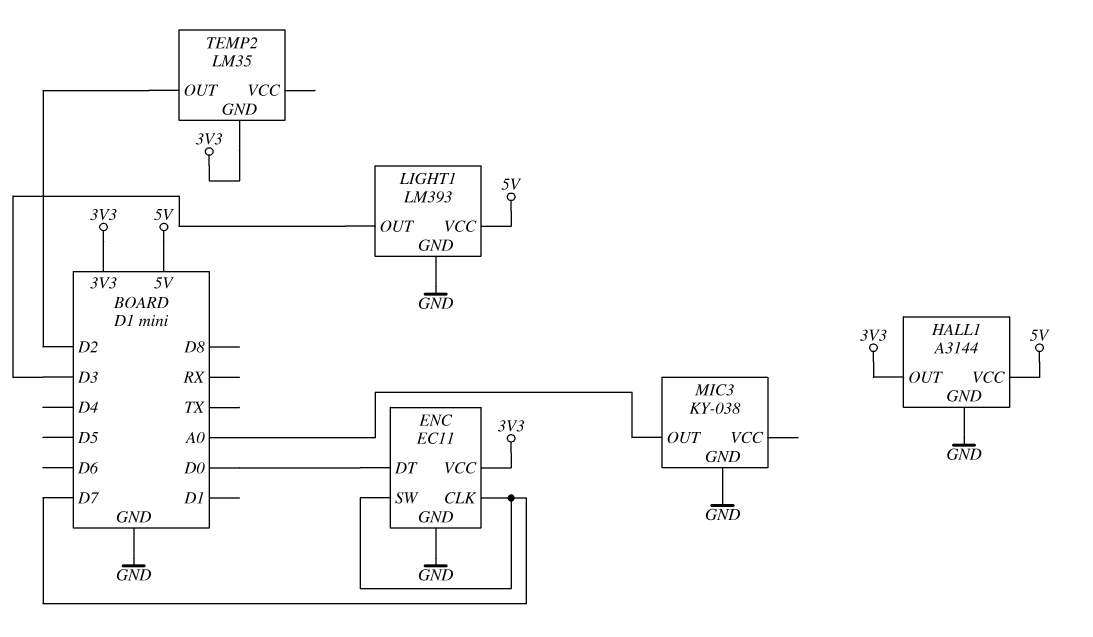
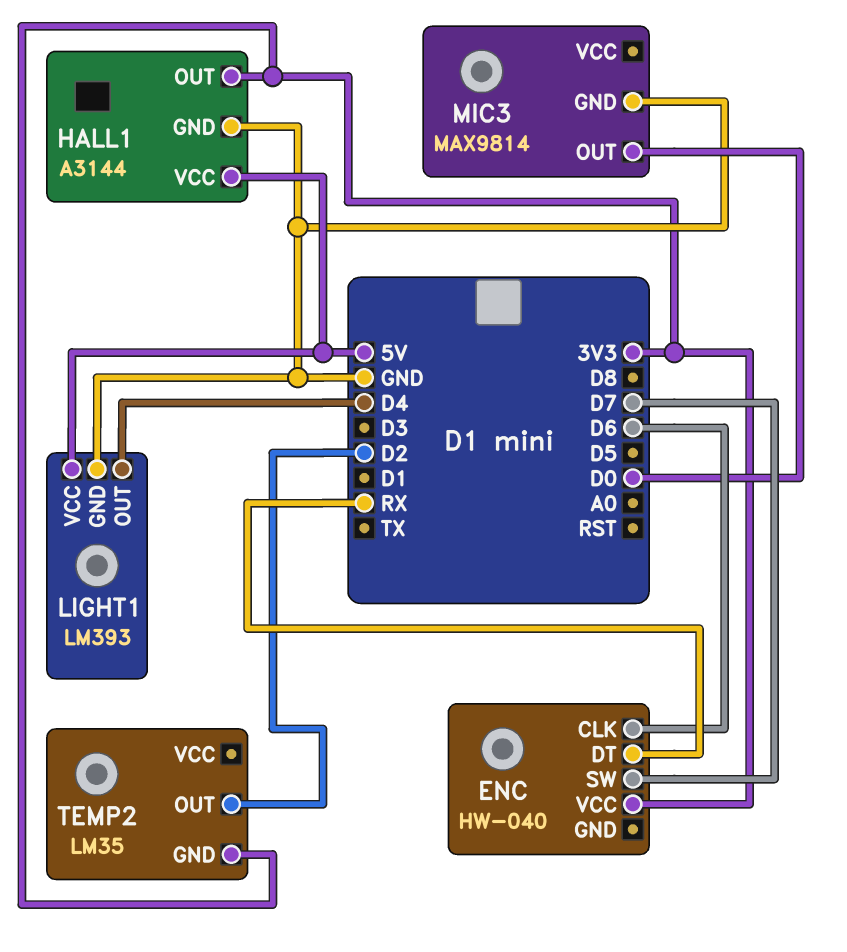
ENC: EC11 -> HW-040
ENC pin CLK: D7 -> D6
ENC pin DT: D0 -> RX
ENC pin GND: GND -> none
LIGHT1 pin OUT: D3 -> D4
MIC3: KY-038 -> MAX9814
MIC3 pin OUT: A0 -> D0

